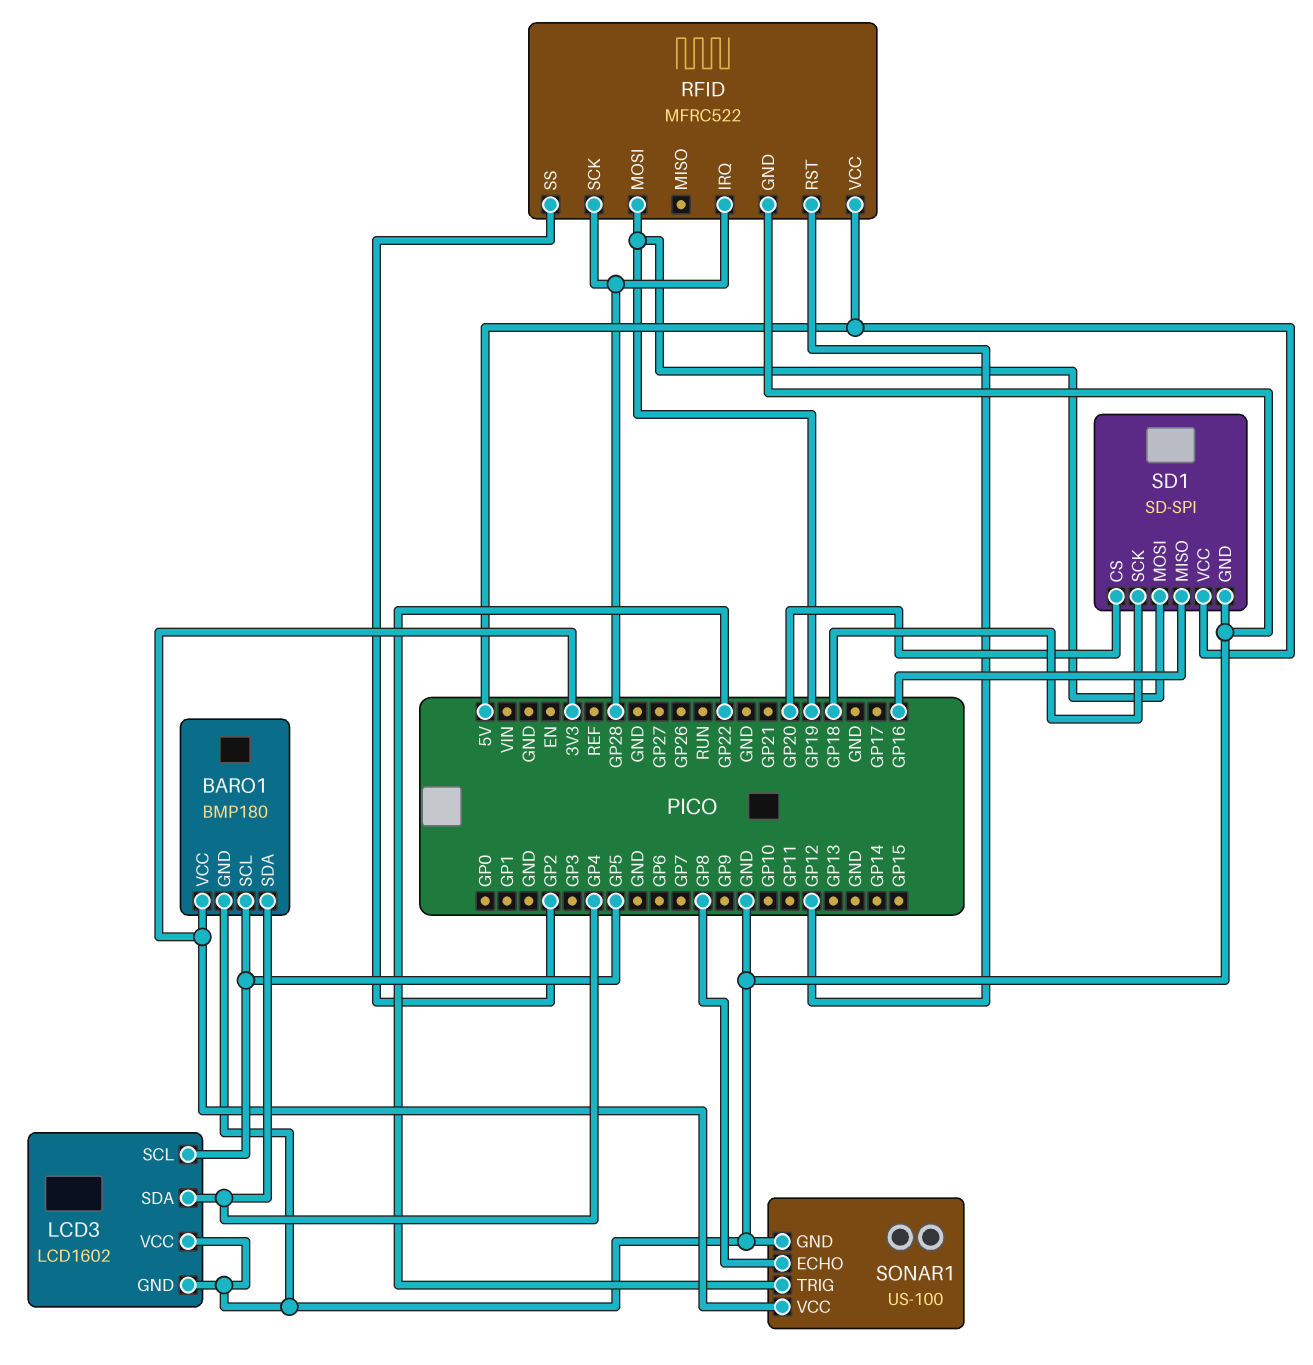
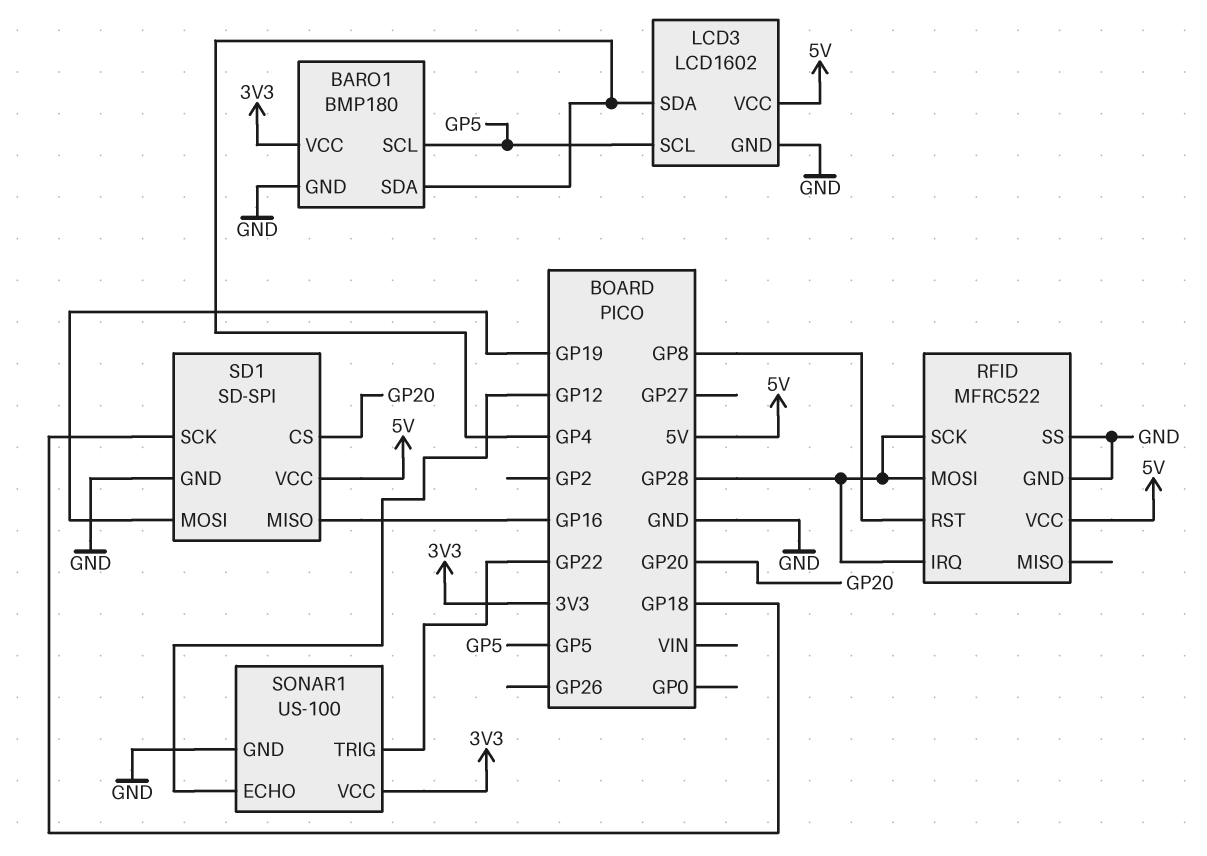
LCD3 pin VCC: GND -> 5V
RFID pin MOSI: GP19 -> GP28
RFID pin RST: GP12 -> GP8
RFID pin SS: GP2 -> GND
SONAR1 pin ECHO: GP8 -> GP12

